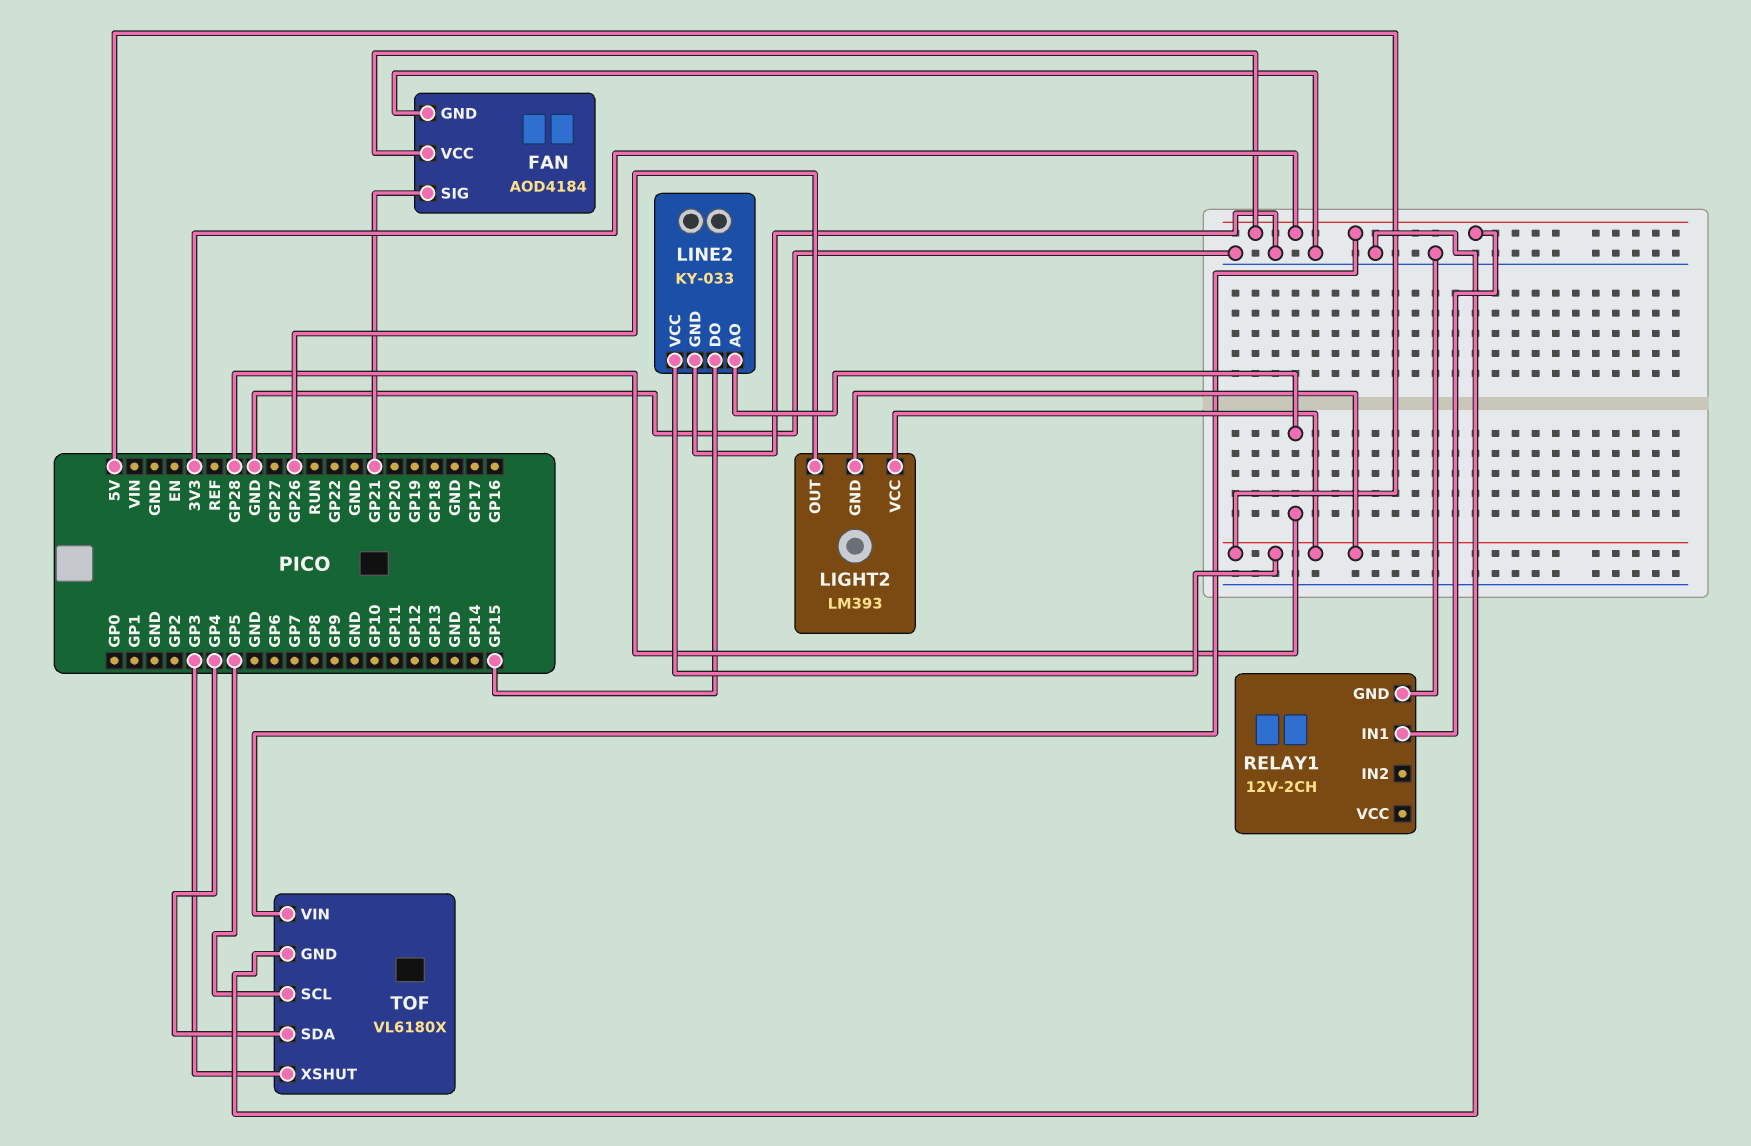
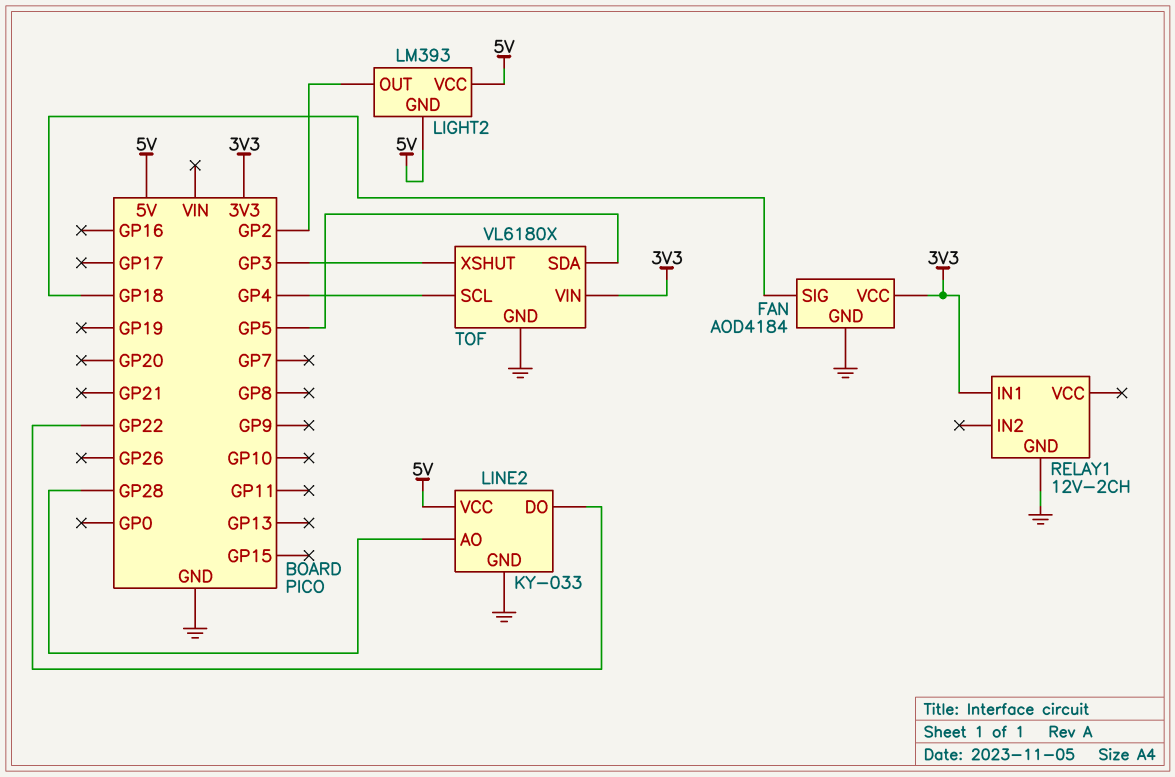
FAN pin SIG: GP21 -> GP18
LIGHT2 pin OUT: GP26 -> GP2
LINE2 pin DO: GP15 -> GP22
TOF pin SCL: GP5 -> GP4
TOF pin SDA: GP4 -> GP5

